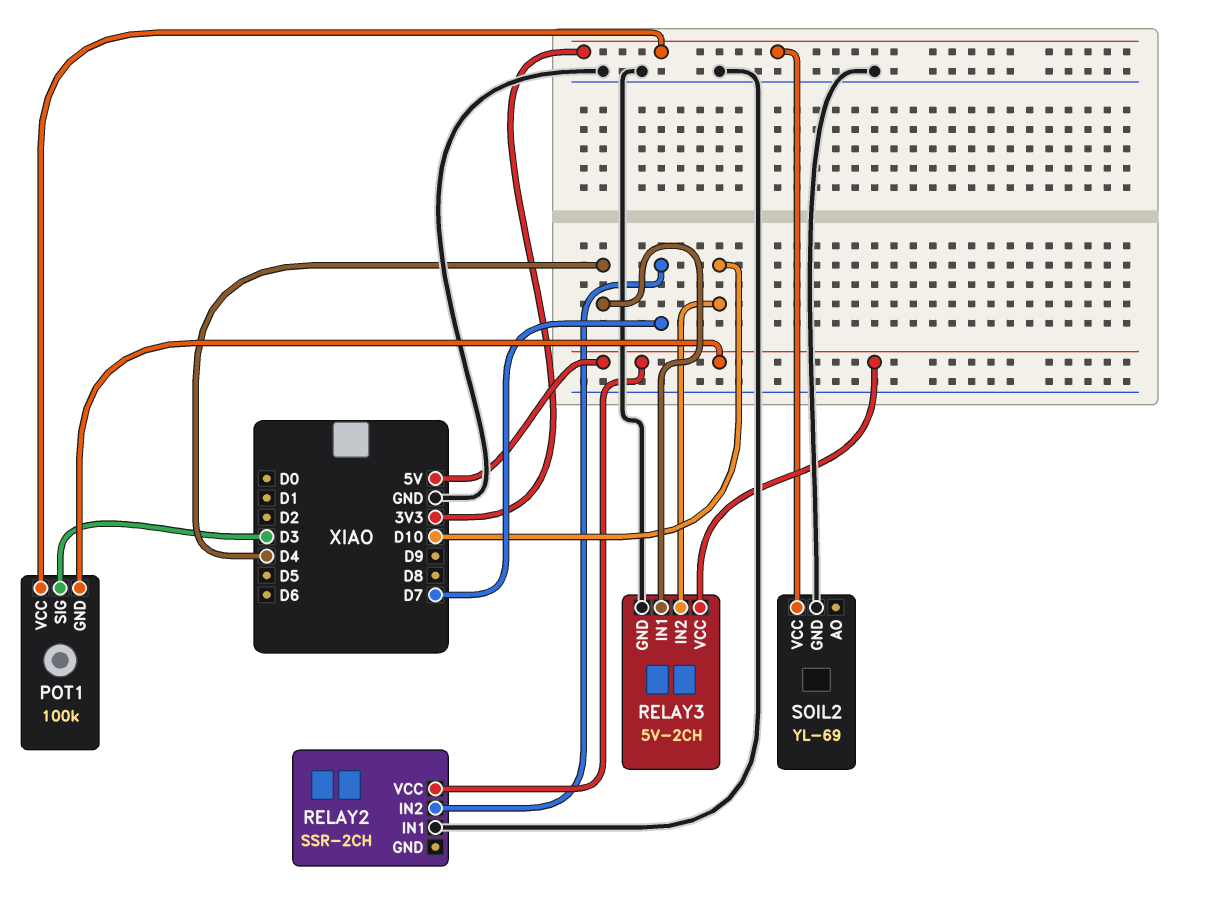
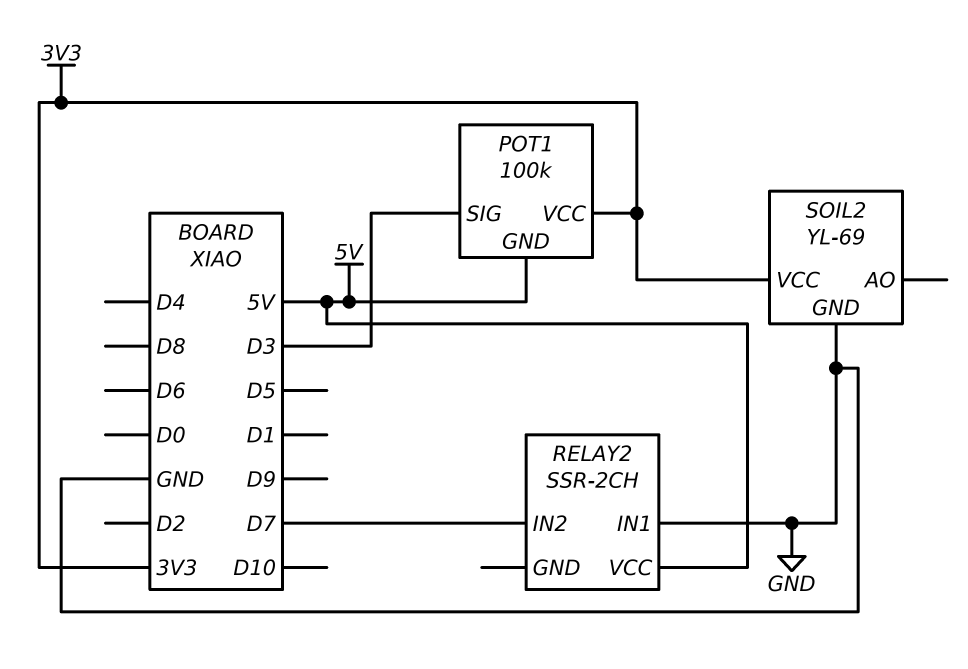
RELAY3: 5V-2CH -> none
RELAY3 pin GND: GND -> none
RELAY3 pin IN1: D4 -> none
RELAY3 pin IN2: D10 -> none
RELAY3 pin VCC: 5V -> none

